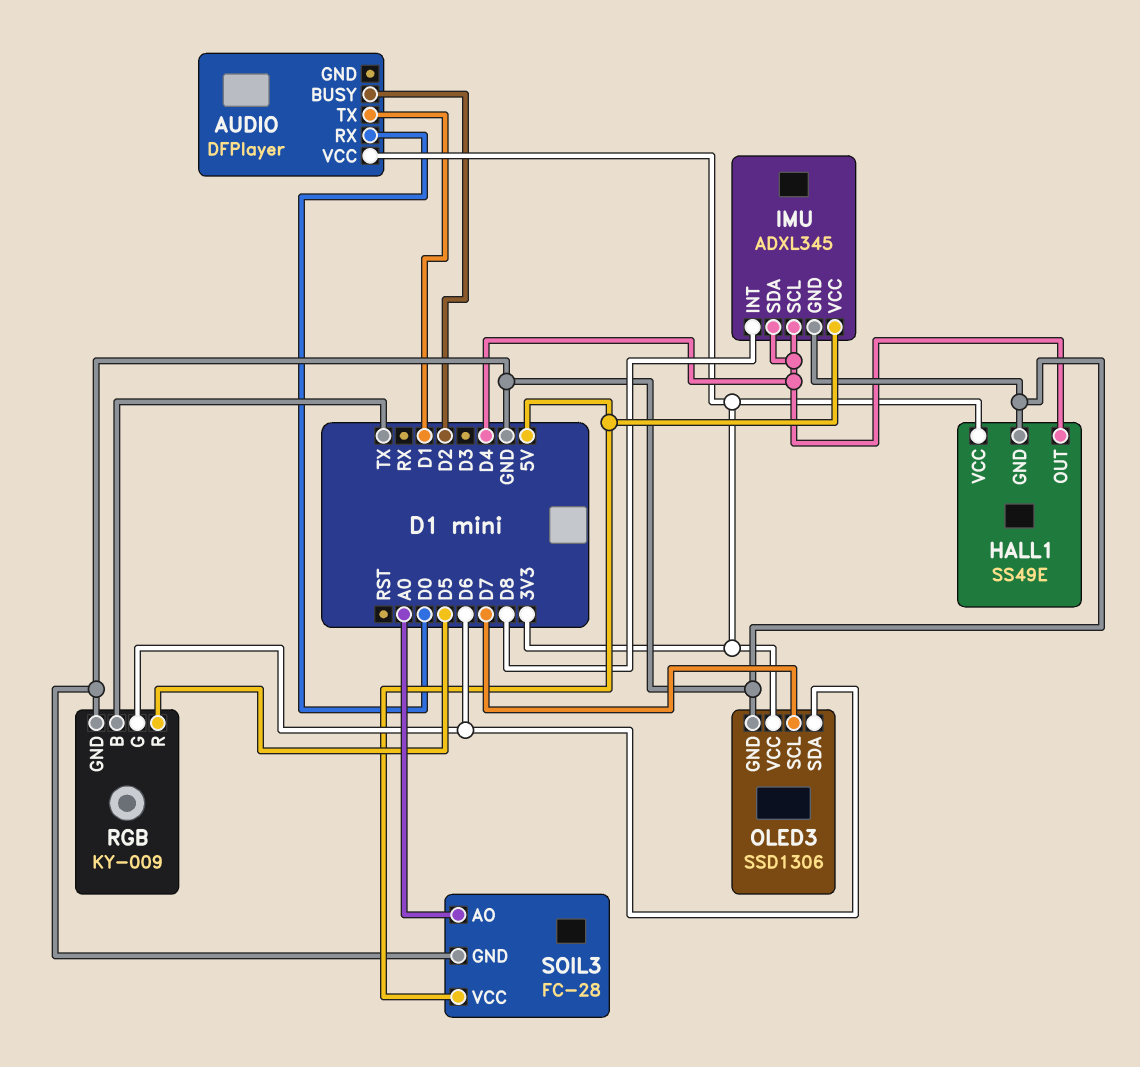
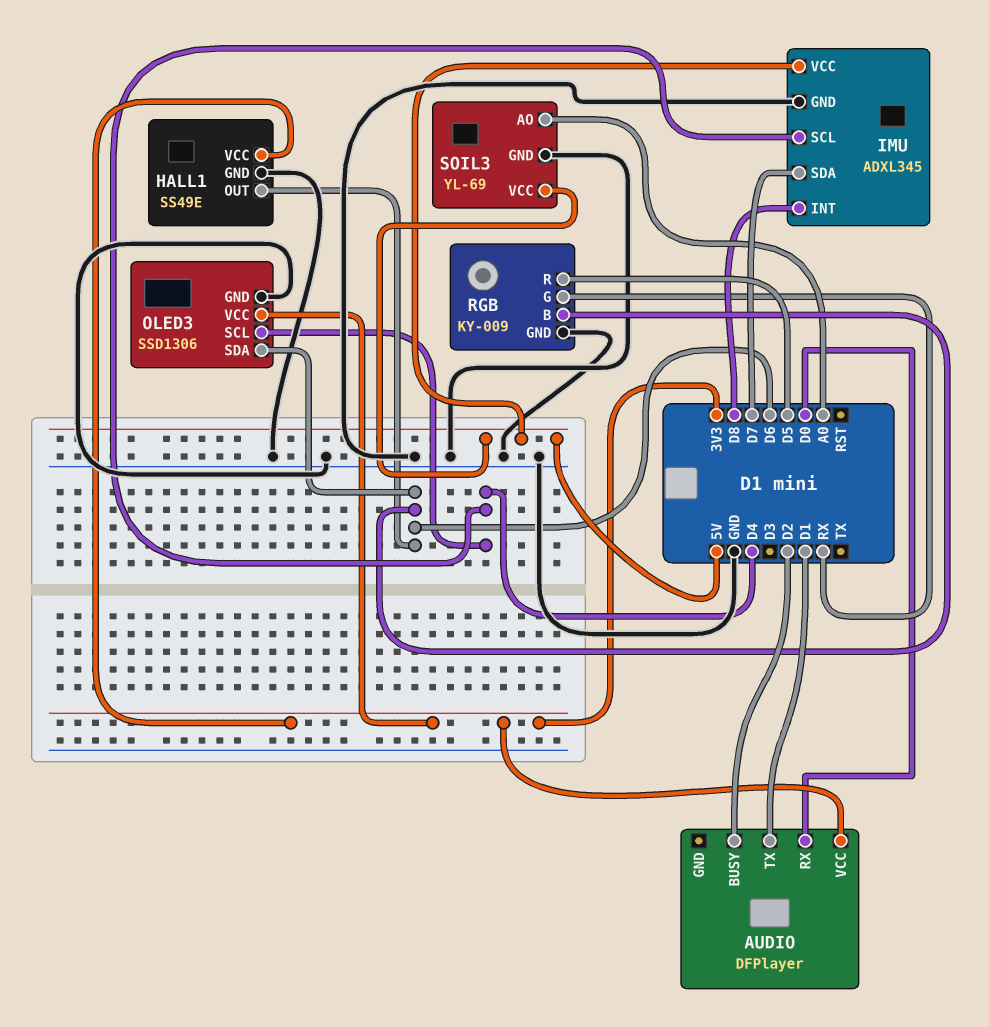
HALL1 pin OUT: D4 -> D6
IMU pin SDA: D4 -> D7
OLED3 pin SCL: D7 -> D4
RGB pin B: TX -> D6
RGB pin G: D6 -> RX
SOIL3: FC-28 -> YL-69

